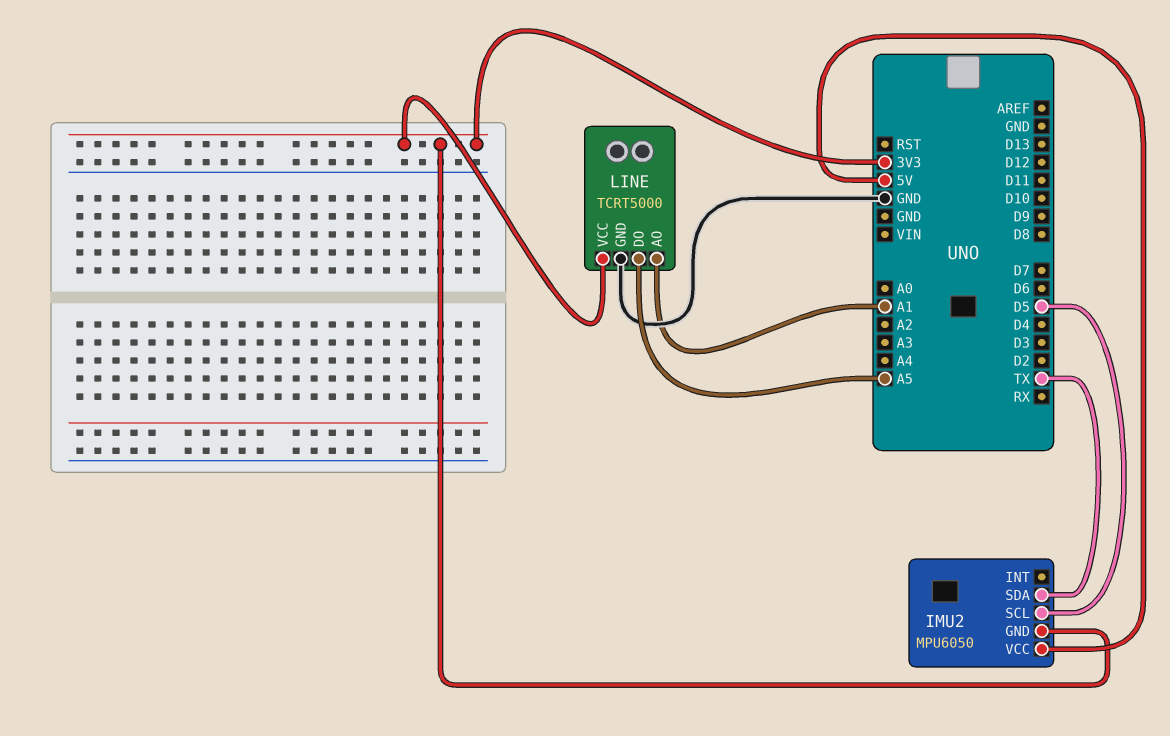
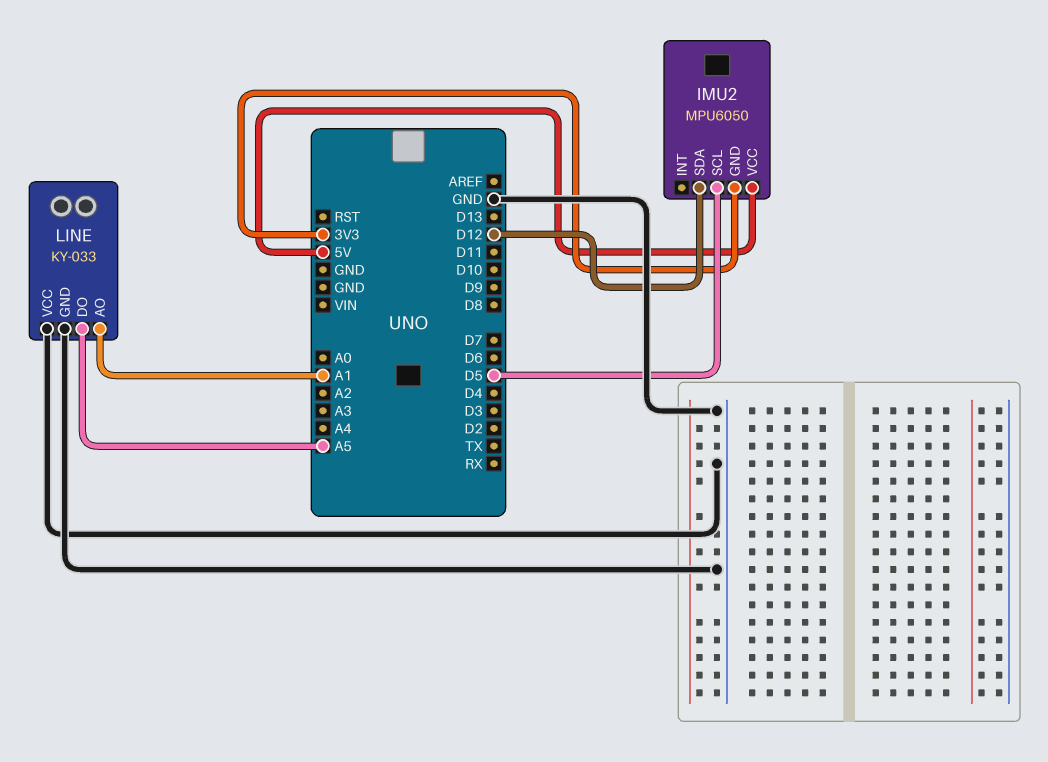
IMU2 pin SDA: TX -> D12
LINE: TCRT5000 -> KY-033
LINE pin VCC: 3V3 -> GND

